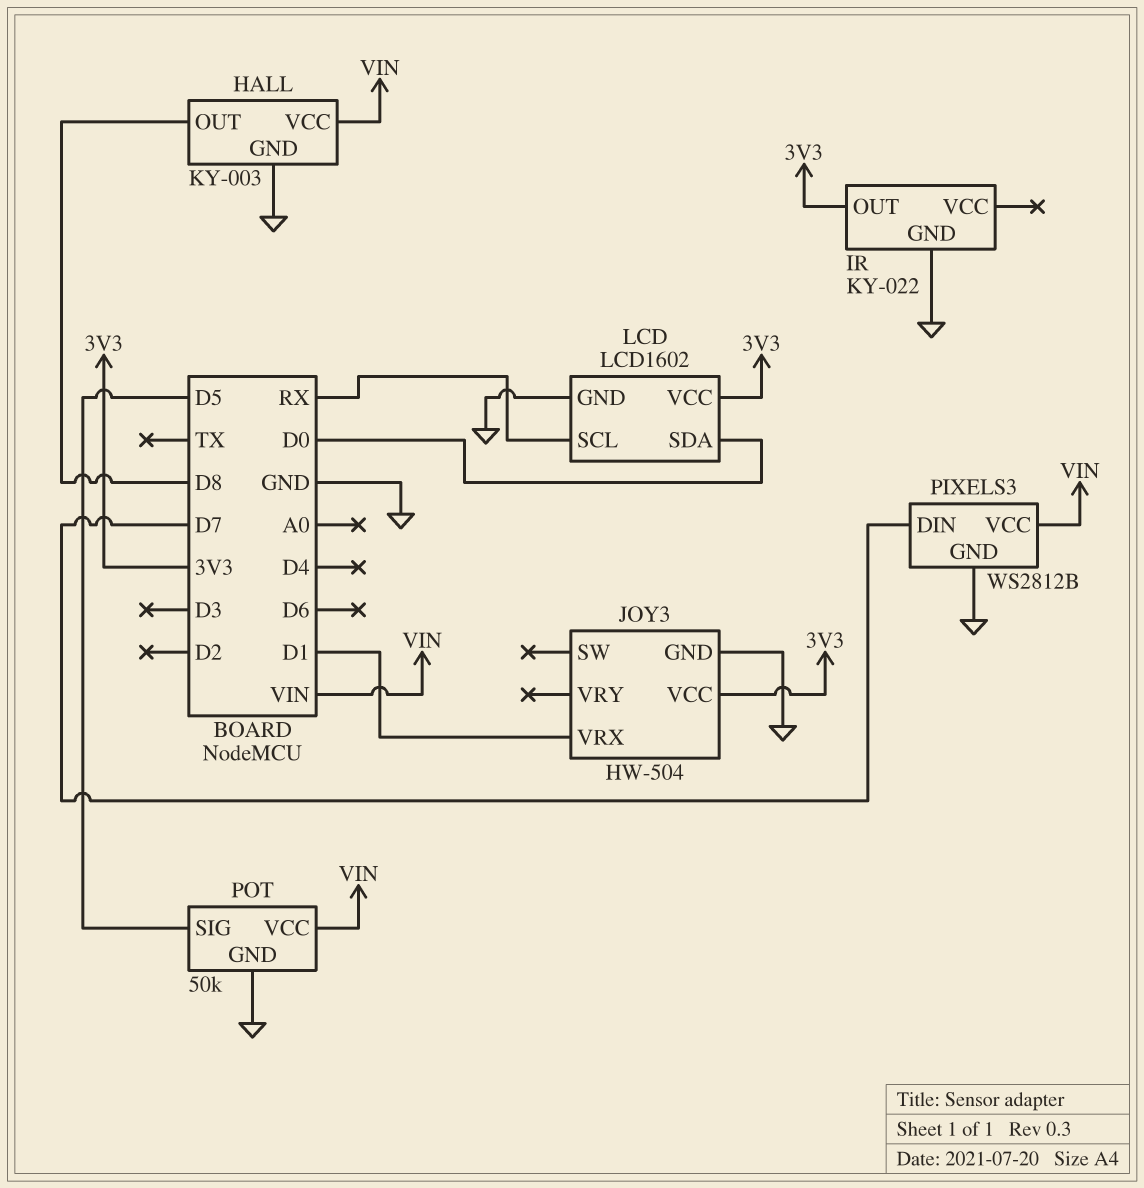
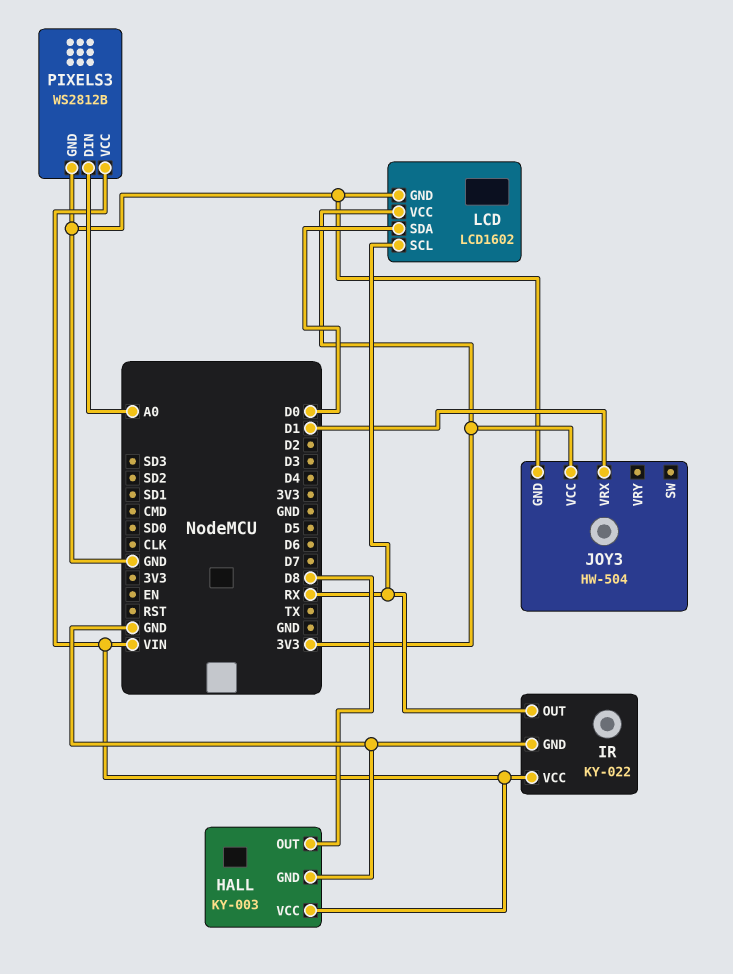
IR pin OUT: 3V3 -> RX
IR pin VCC: none -> VIN
PIXELS3 pin DIN: D7 -> A0
POT: 50k -> none
POT pin GND: GND -> none
POT pin SIG: D5 -> none
POT pin VCC: VIN -> none

